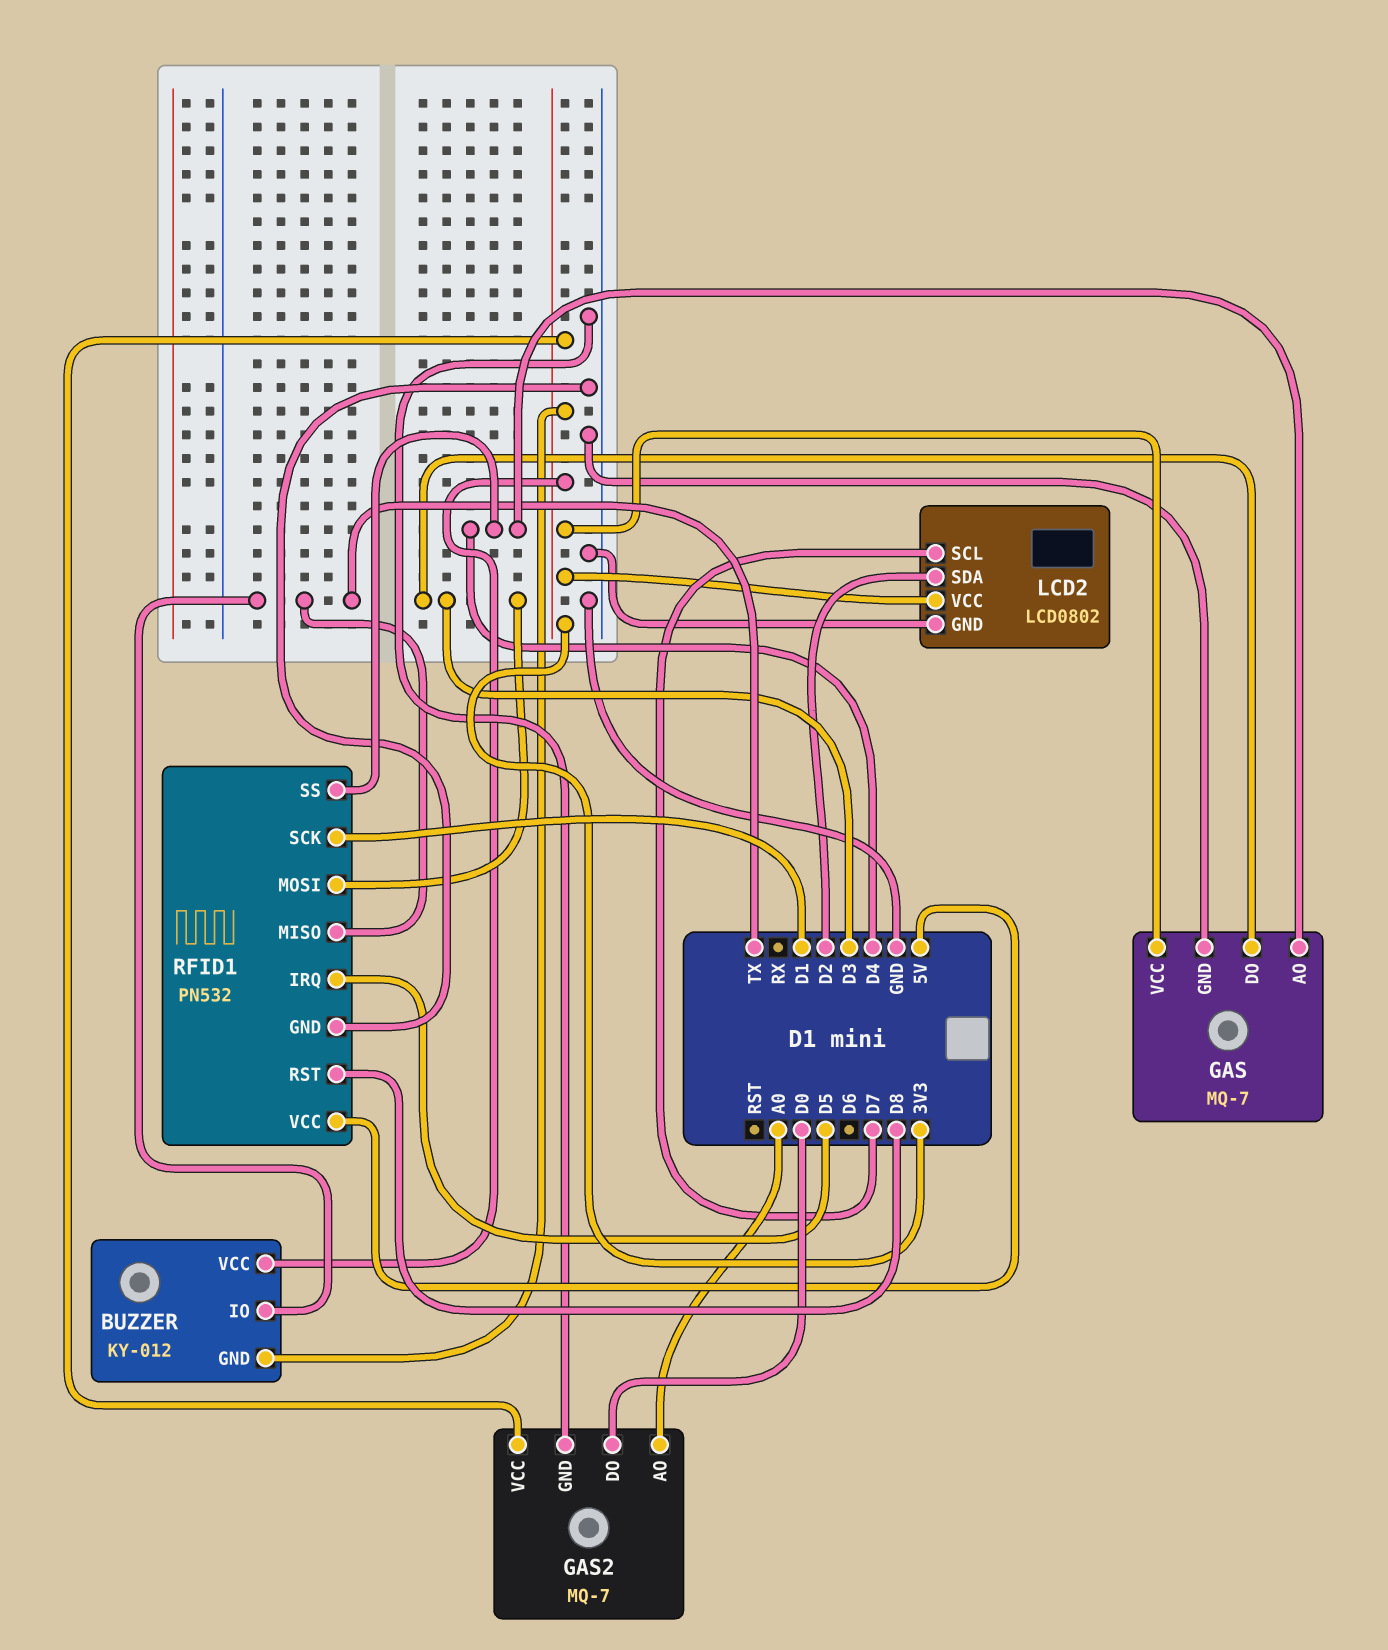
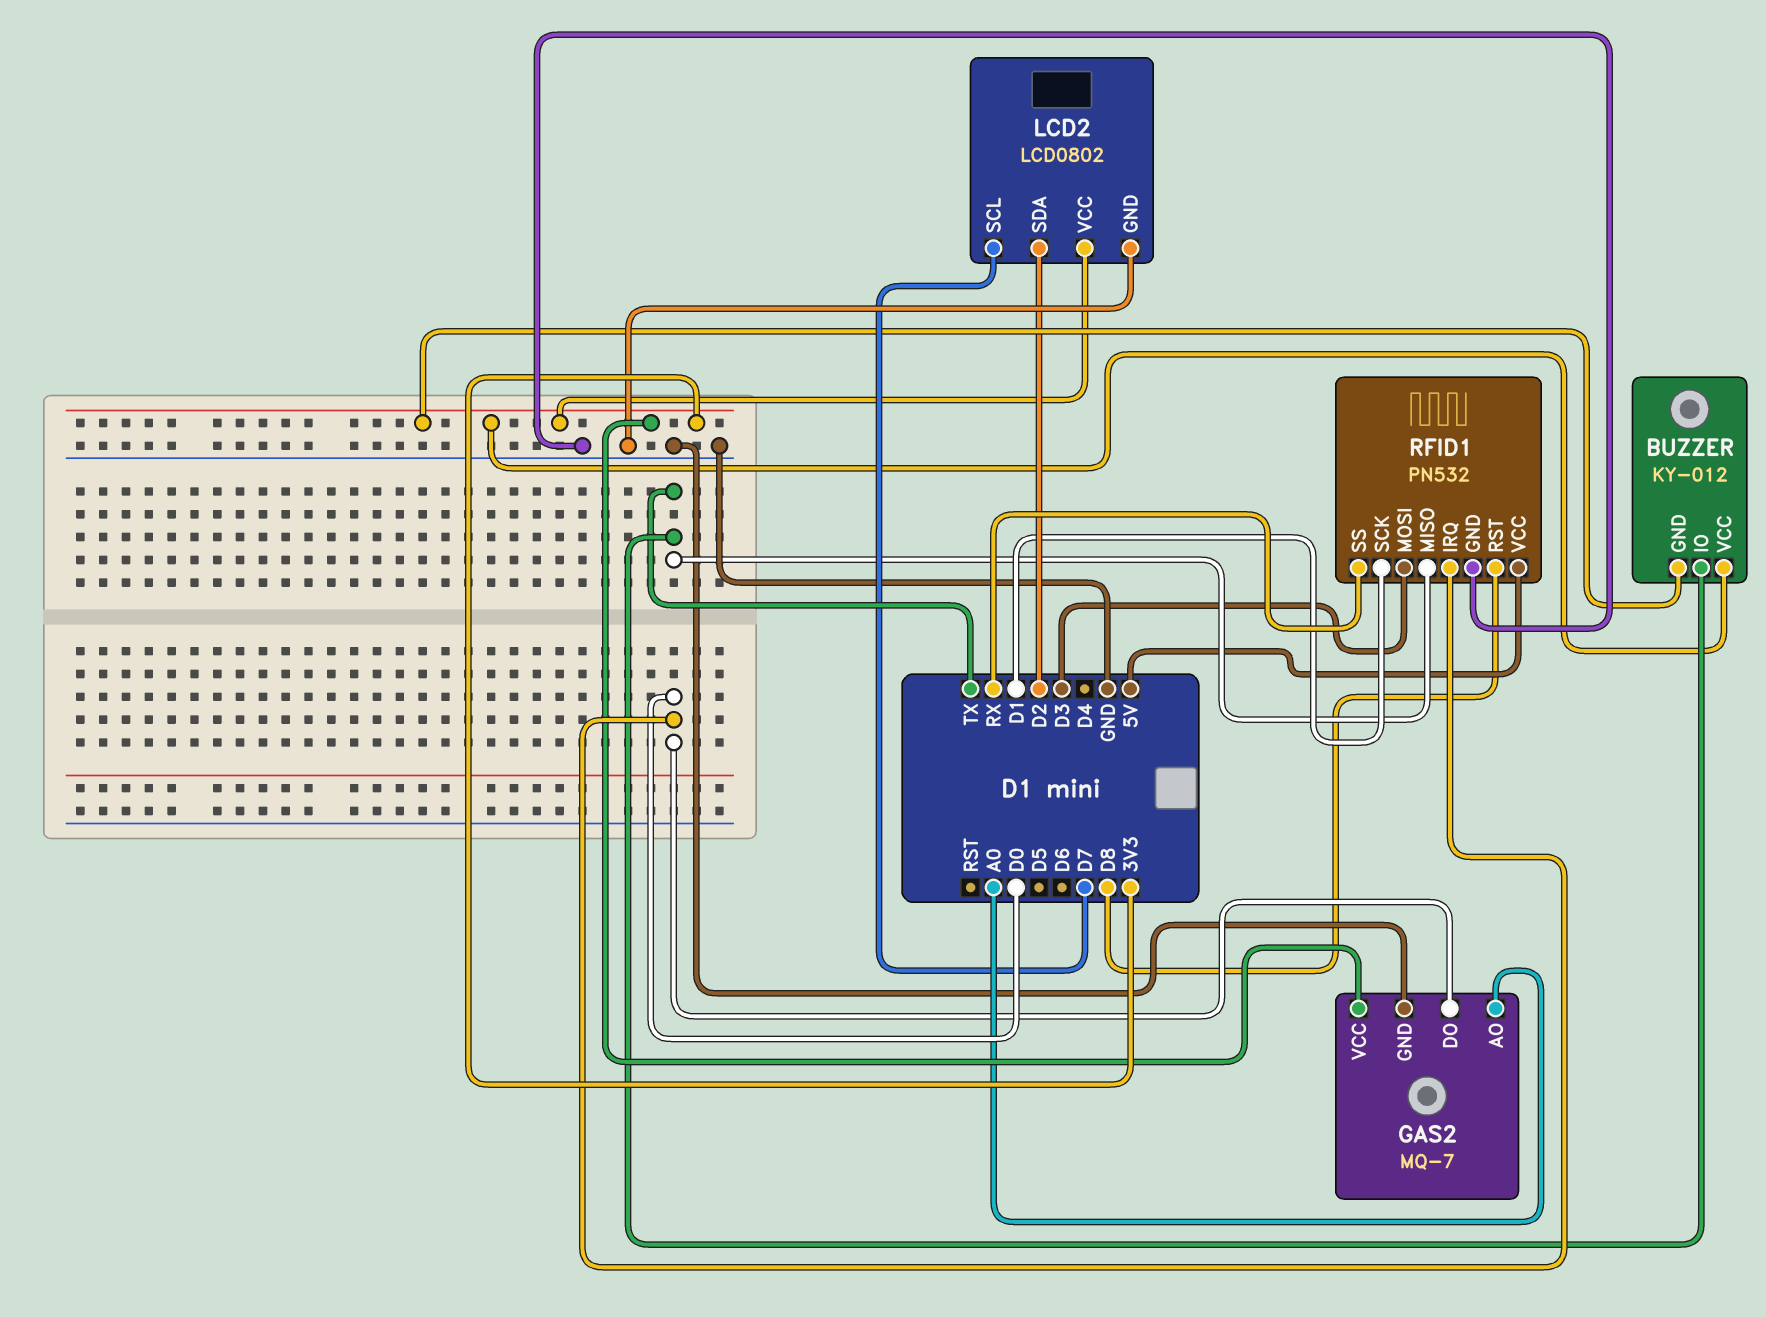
GAS: MQ-7 -> none
GAS pin AO: D4 -> none
GAS pin DO: D3 -> none
GAS pin GND: GND -> none
GAS pin VCC: 3V3 -> none
RFID1 pin IRQ: D5 -> D0
RFID1 pin SS: D4 -> RX

